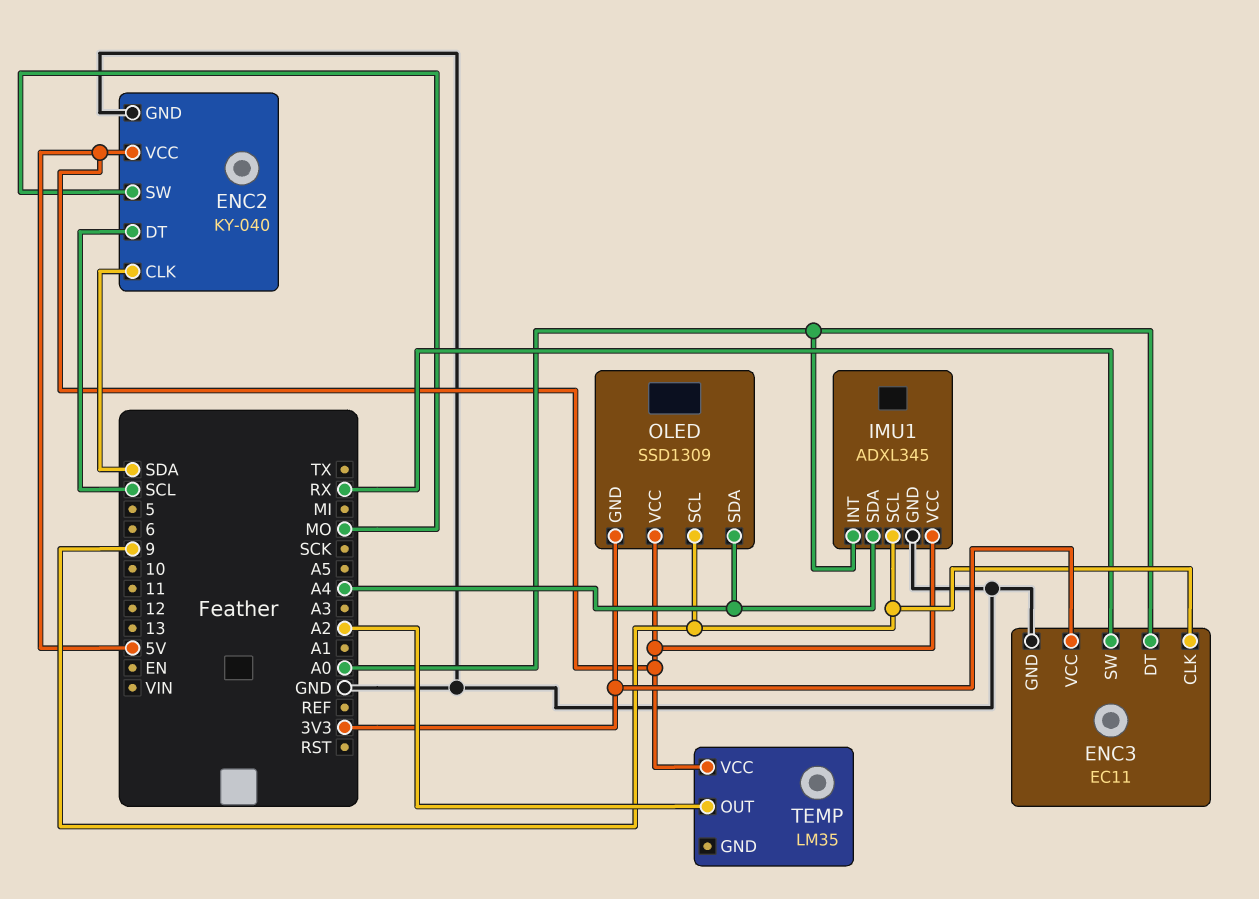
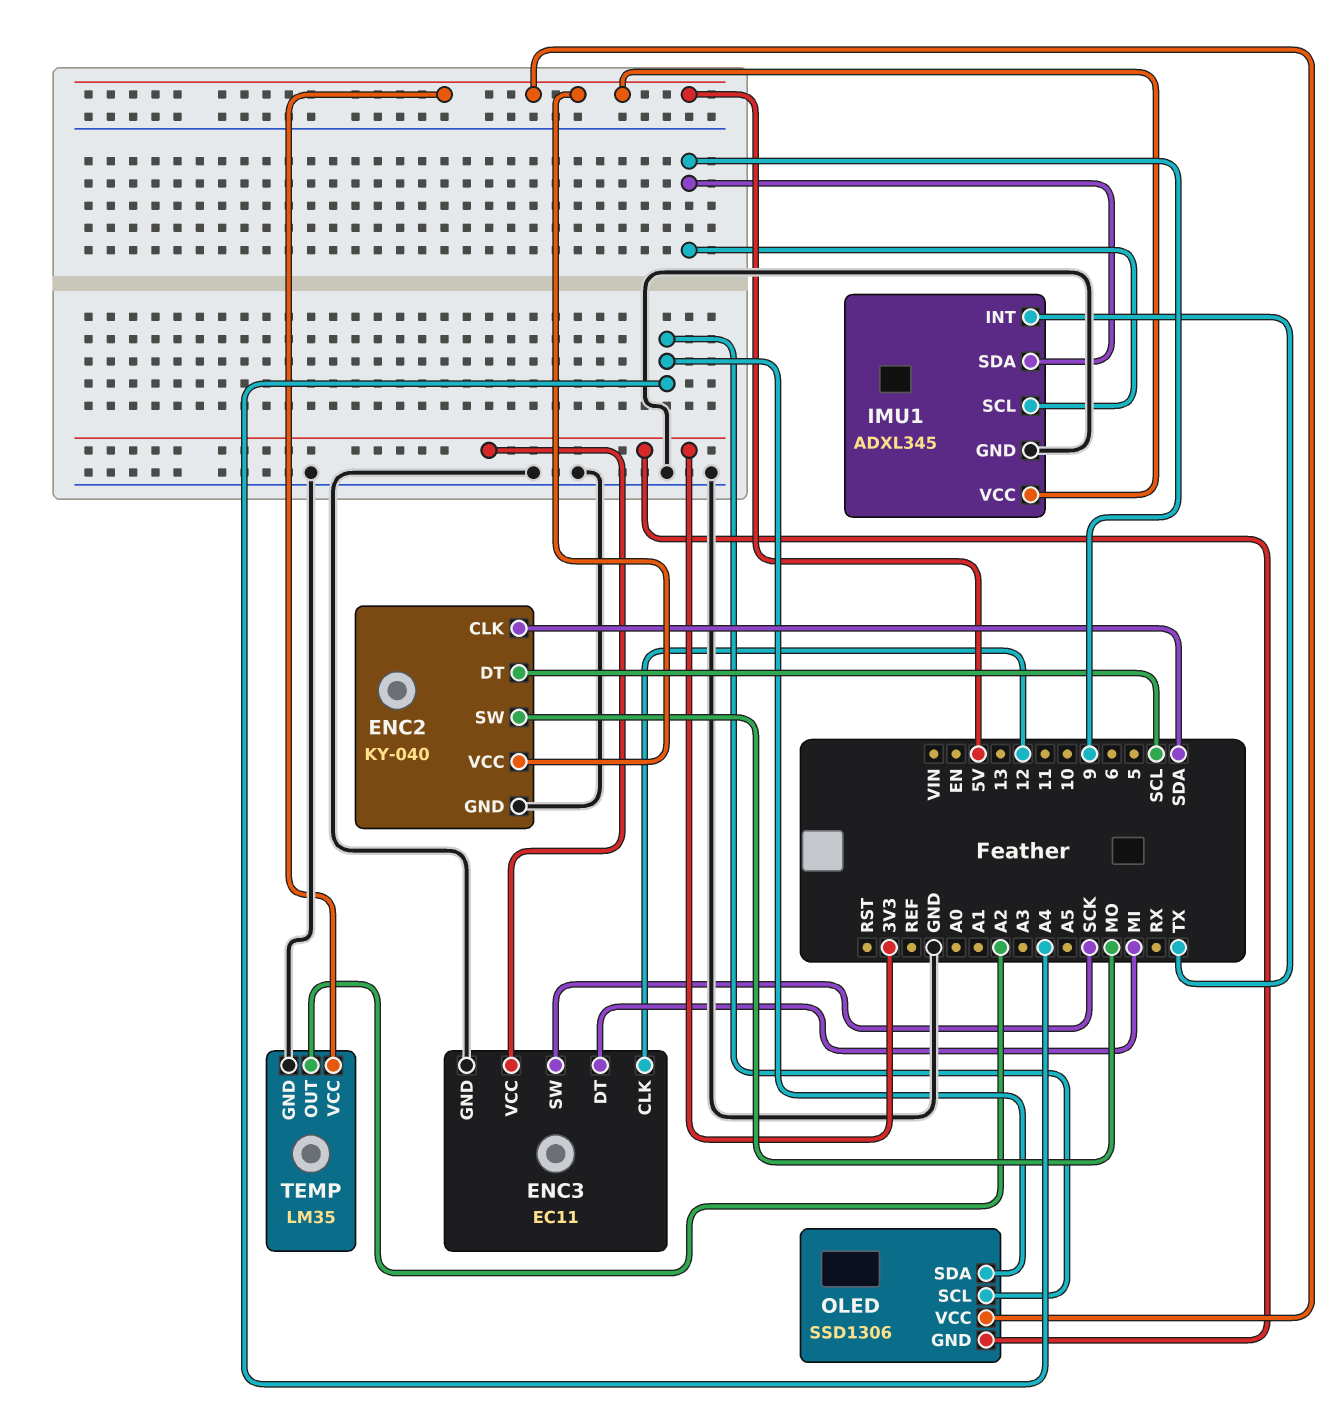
ENC3 pin CLK: 9 -> 12
ENC3 pin DT: A0 -> MI
ENC3 pin SW: RX -> SCK
IMU1 pin INT: A0 -> TX
IMU1 pin SDA: A4 -> 9
OLED: SSD1309 -> SSD1306
OLED pin SCL: 9 -> A4
TEMP pin GND: none -> GND

